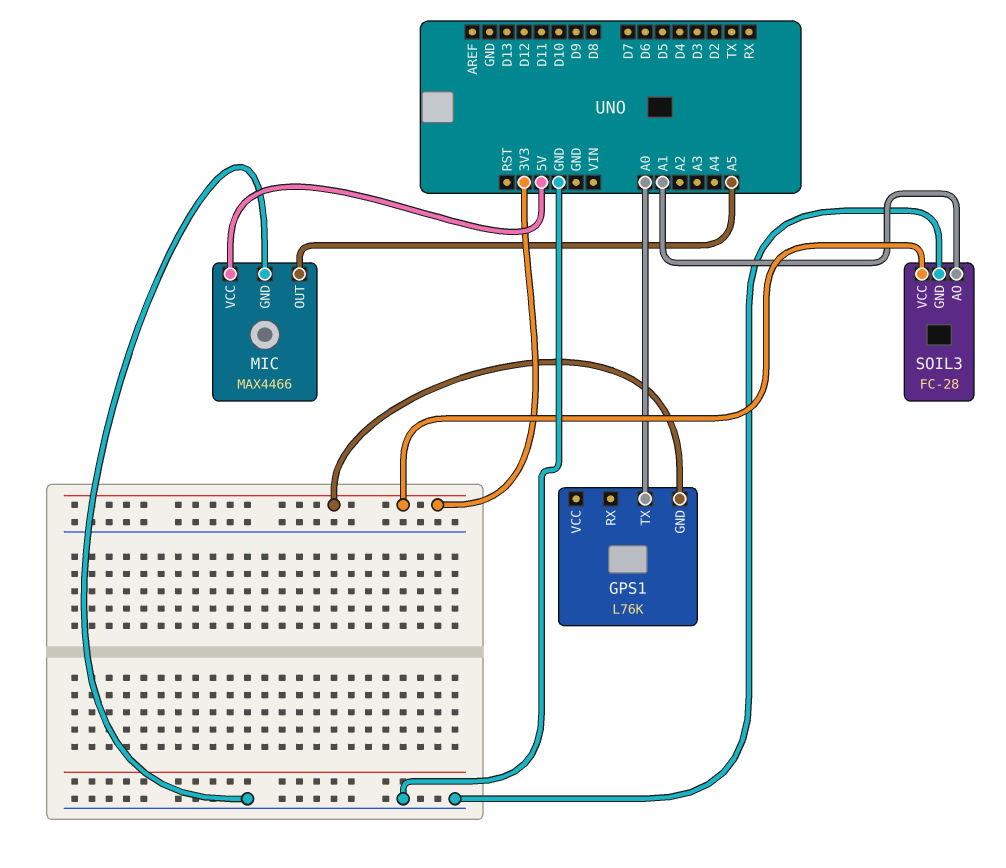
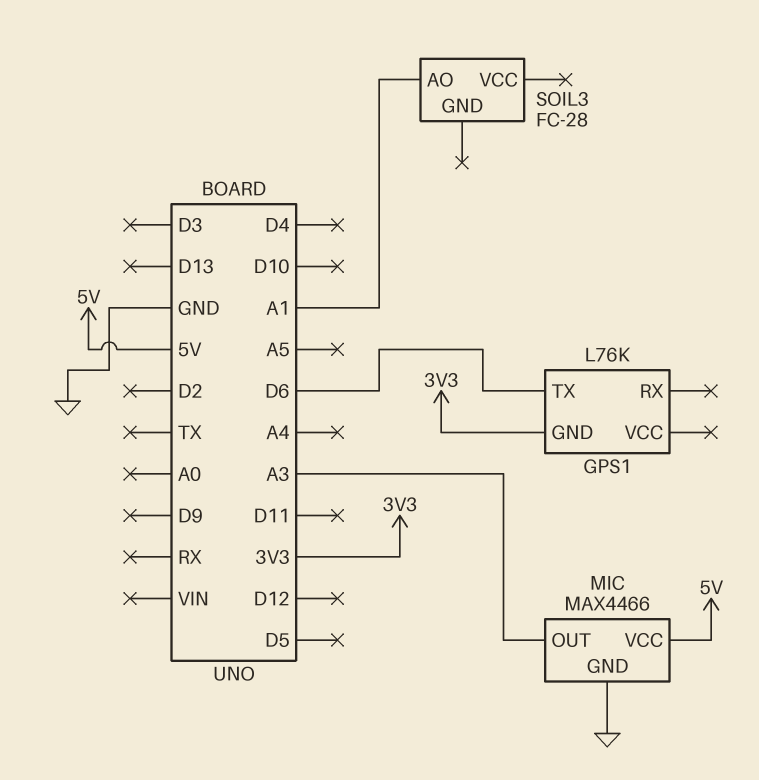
GPS1 pin TX: A0 -> D6
MIC pin OUT: A5 -> A3
SOIL3 pin GND: GND -> none
SOIL3 pin VCC: 3V3 -> none

